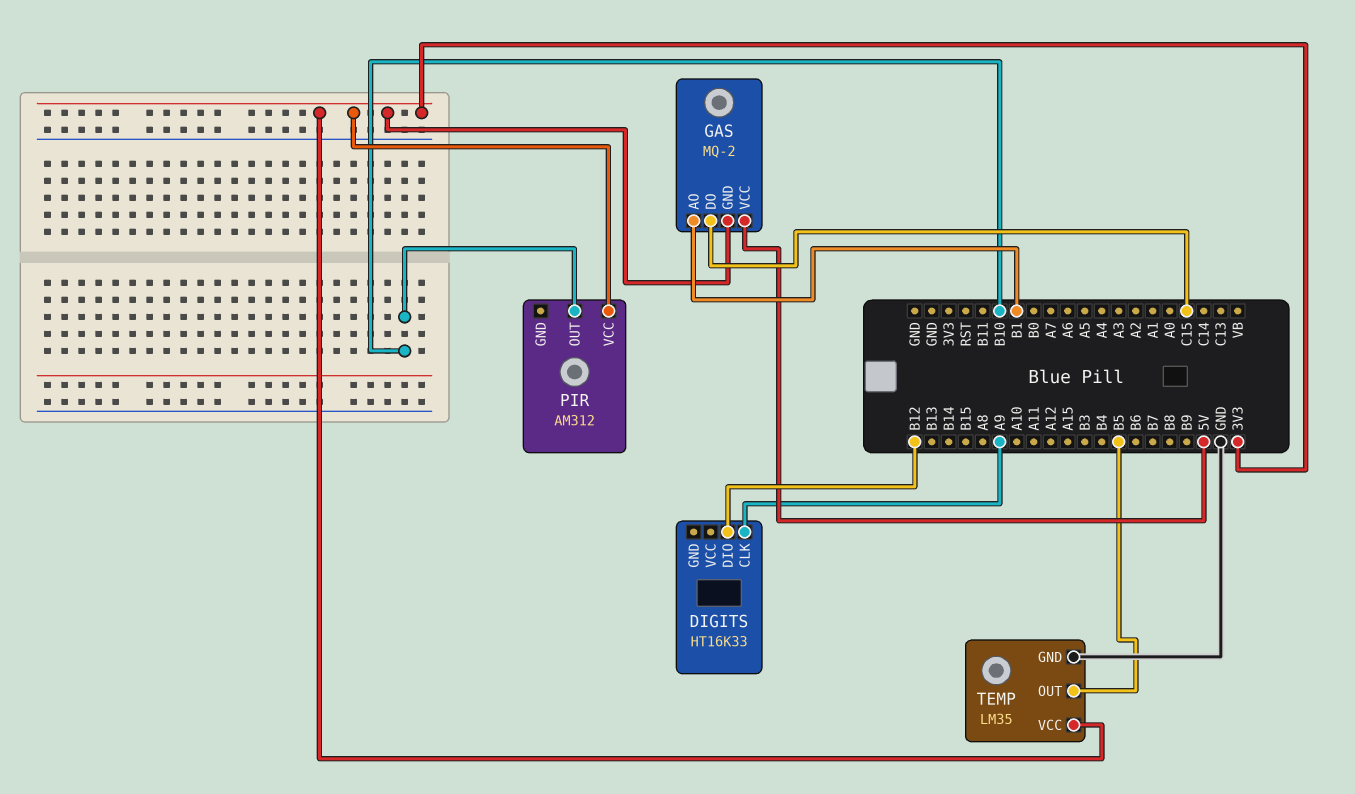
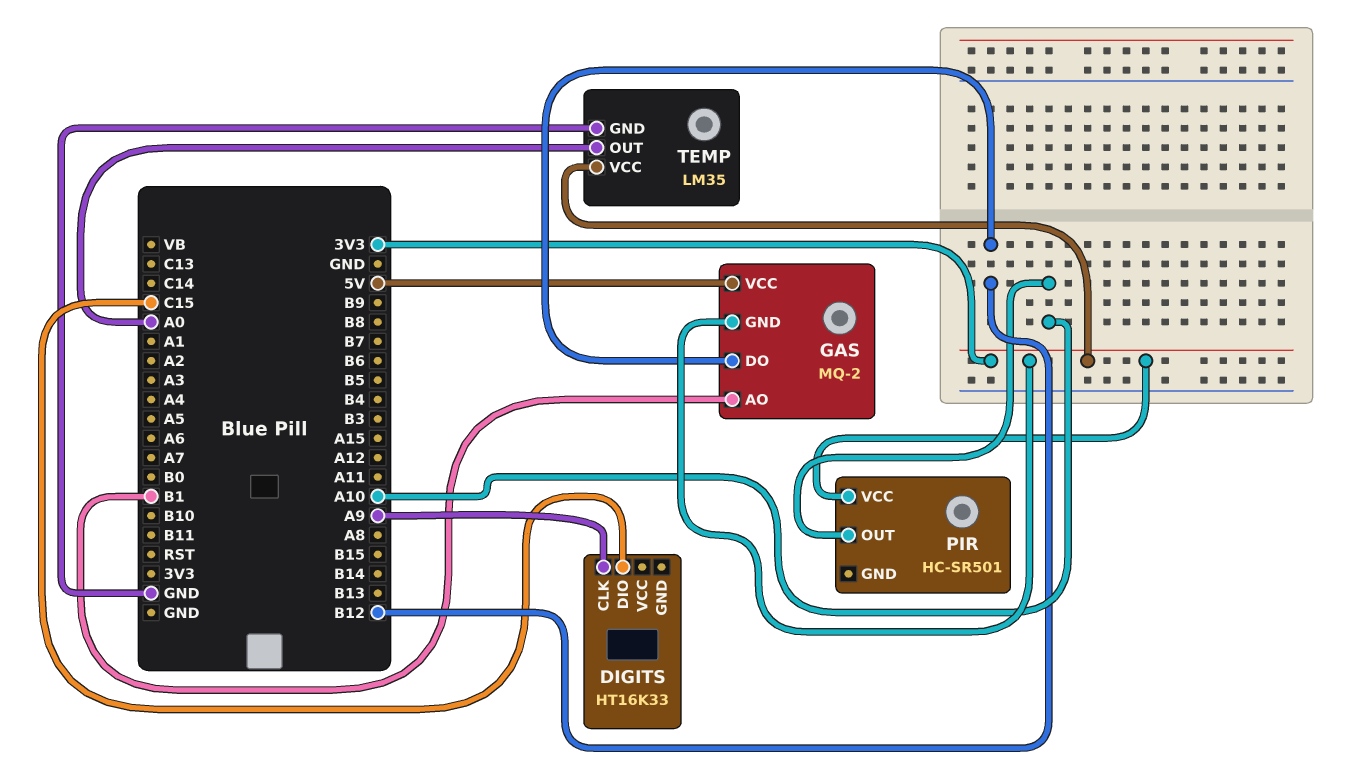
DIGITS pin DIO: B12 -> C15
GAS pin DO: C15 -> B12
PIR: AM312 -> HC-SR501
PIR pin OUT: B10 -> A10
TEMP pin OUT: B5 -> A0

